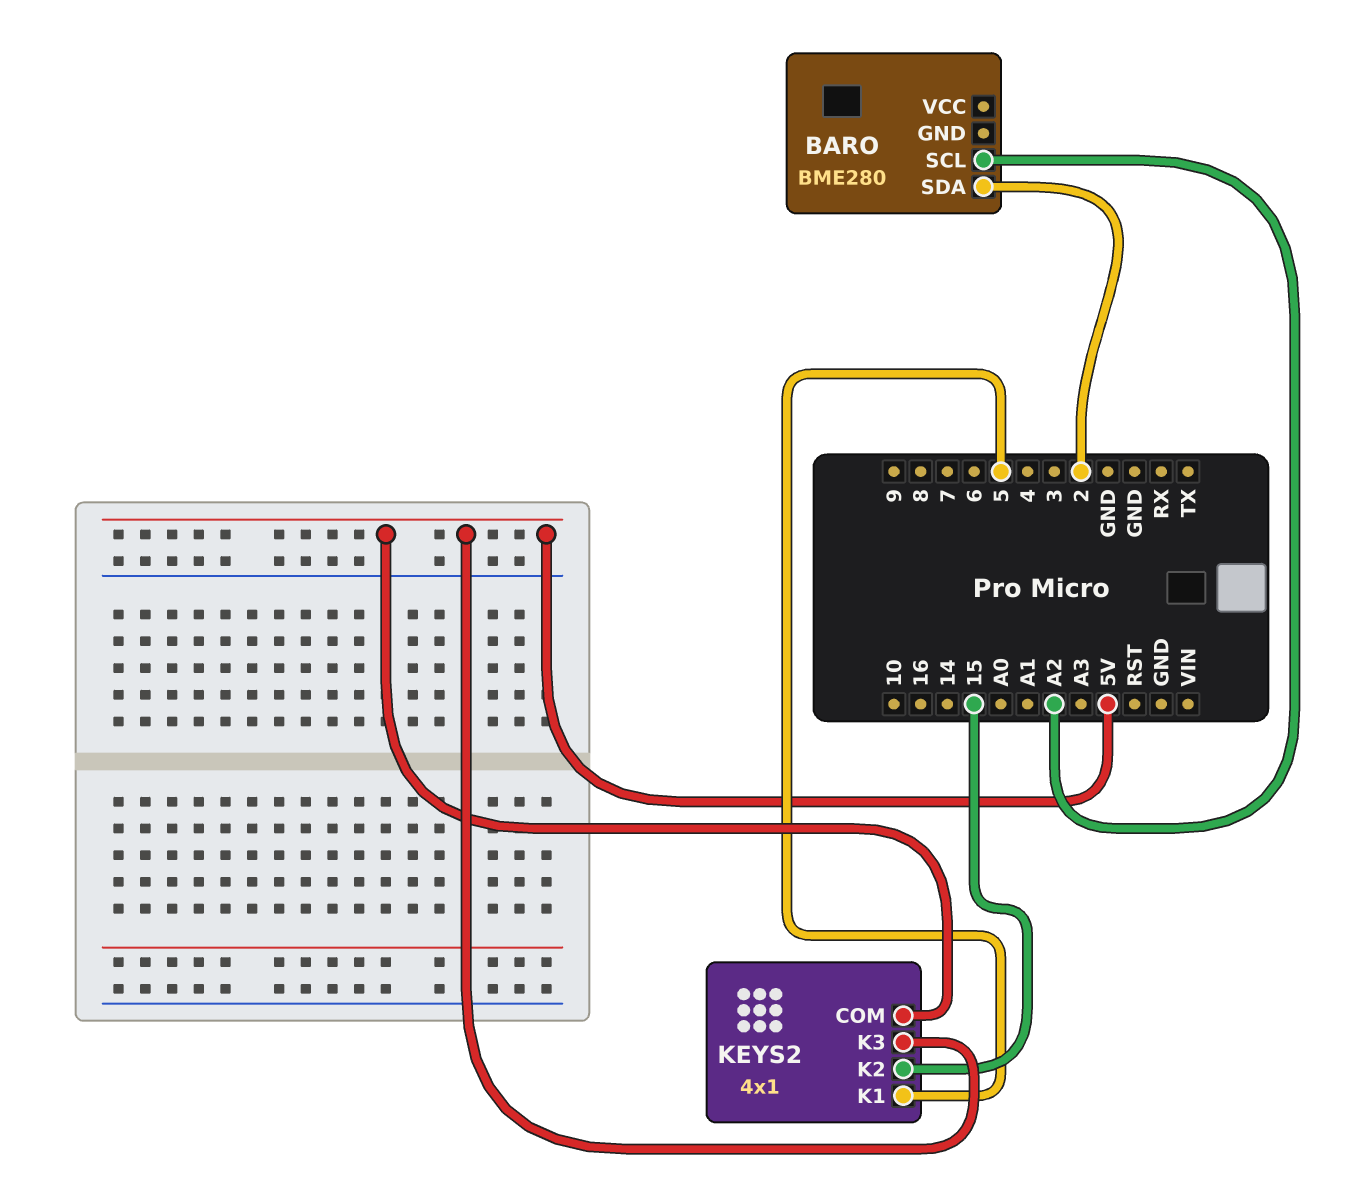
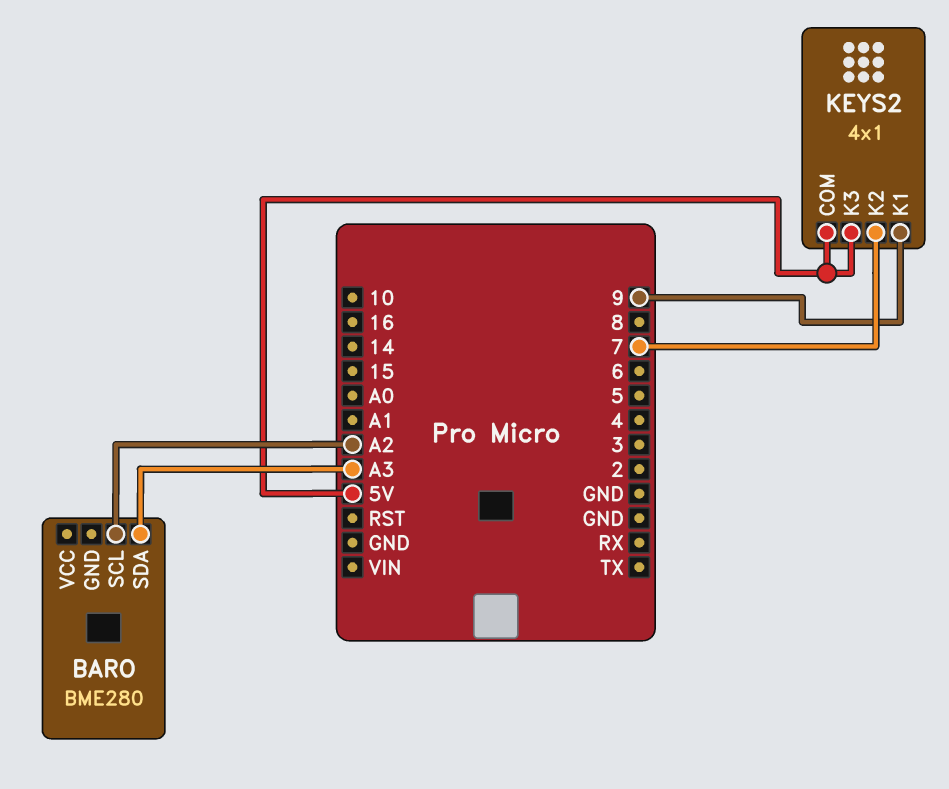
BARO pin SDA: 2 -> A3
KEYS2 pin K1: 5 -> 9
KEYS2 pin K2: 15 -> 7

